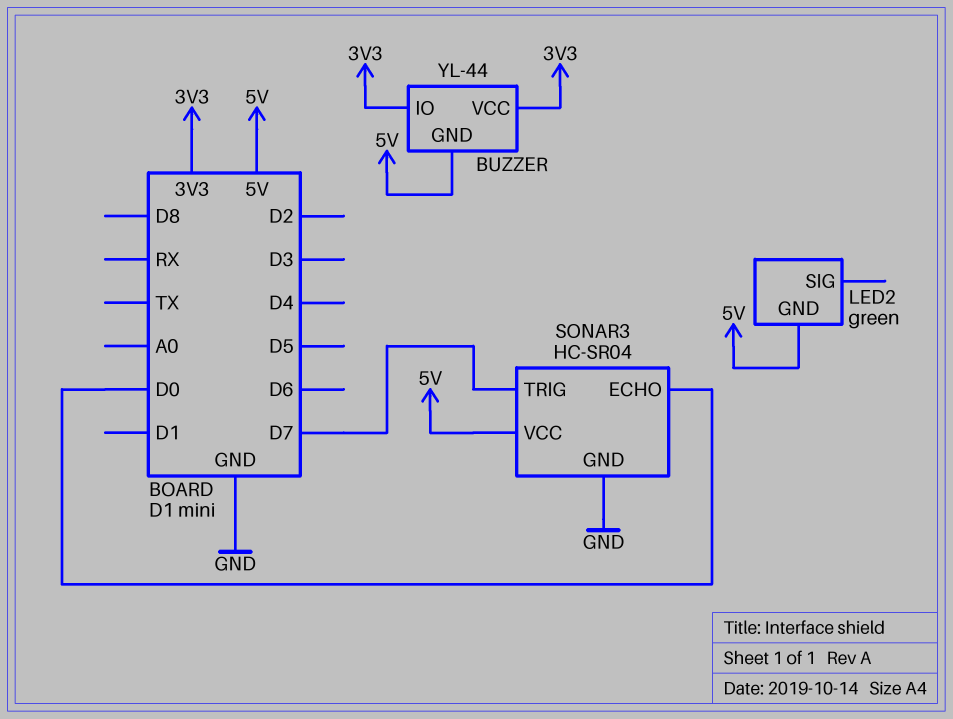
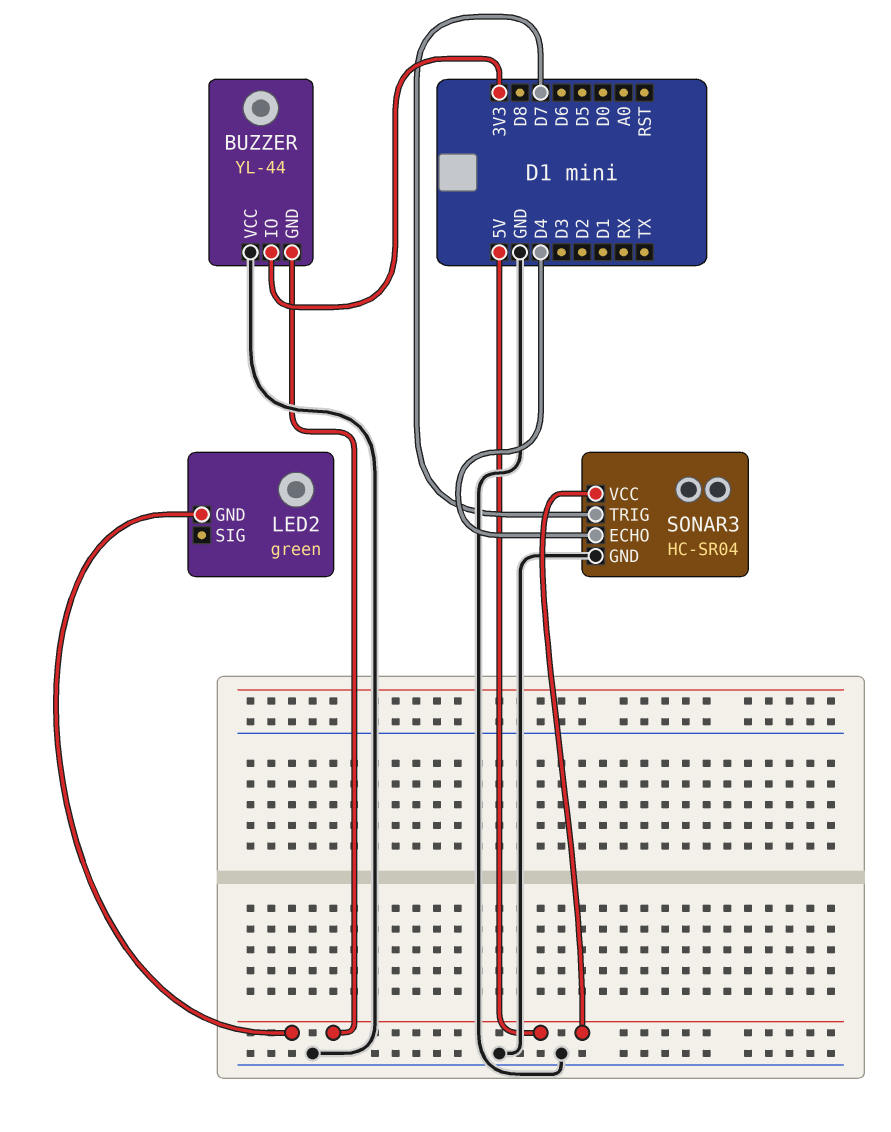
BUZZER pin VCC: 3V3 -> GND
SONAR3 pin ECHO: D0 -> D4

